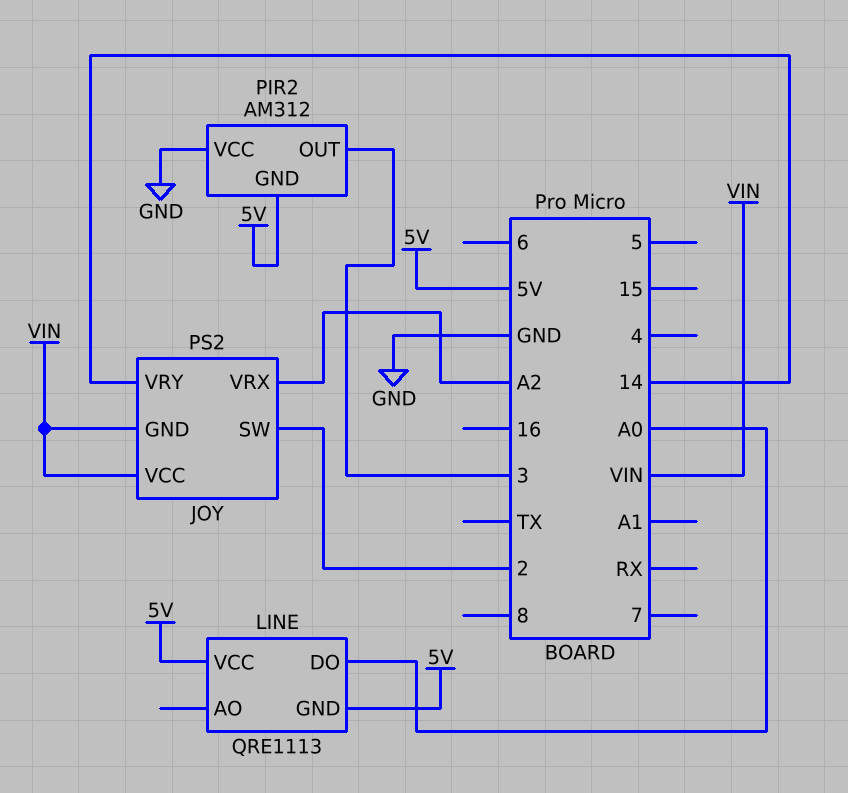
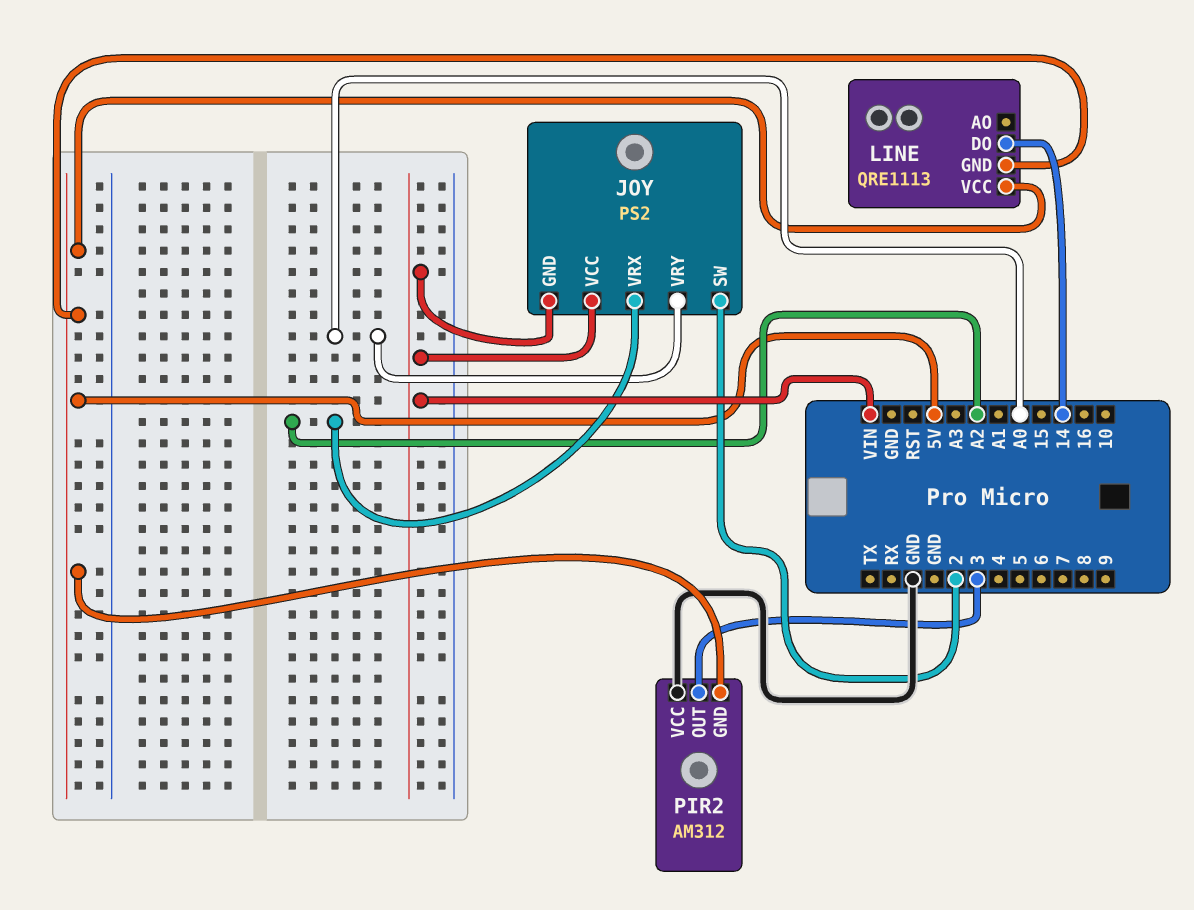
JOY pin VRY: 14 -> A0
LINE pin DO: A0 -> 14

